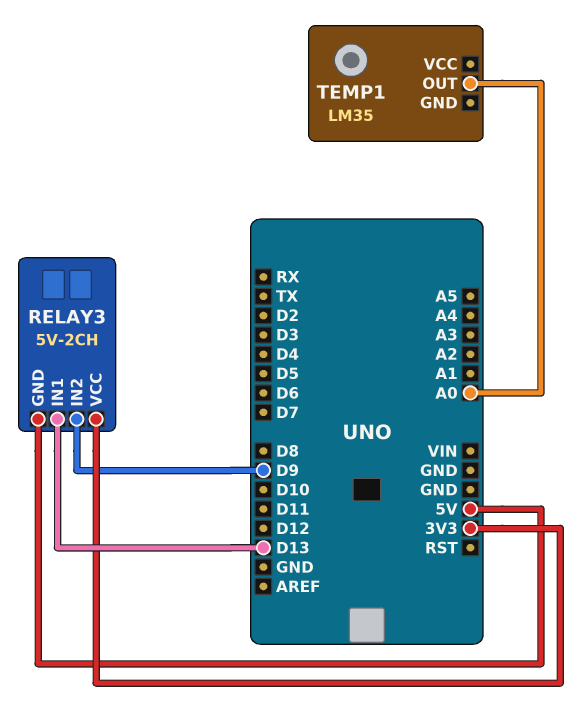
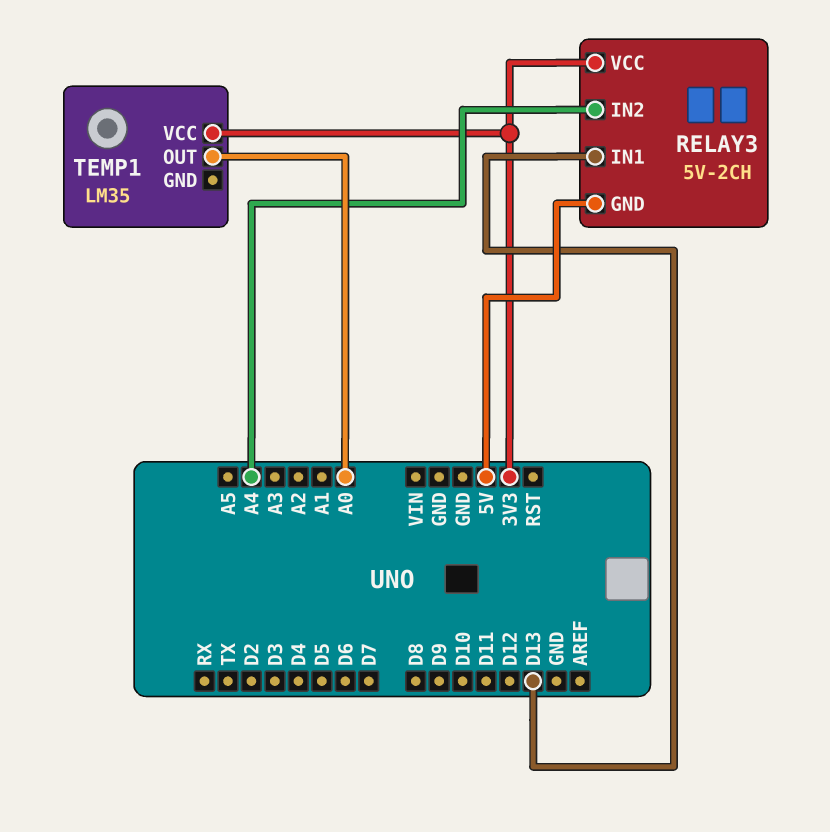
RELAY3 pin IN2: D9 -> A4
TEMP1 pin VCC: none -> 3V3

